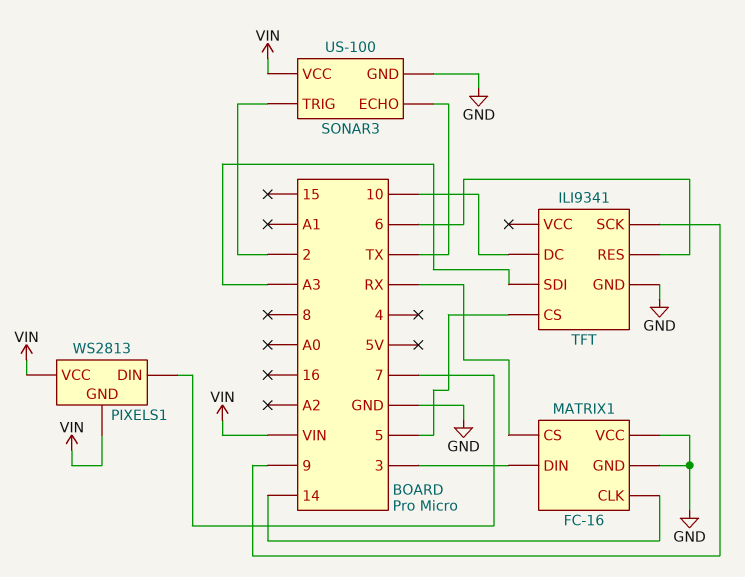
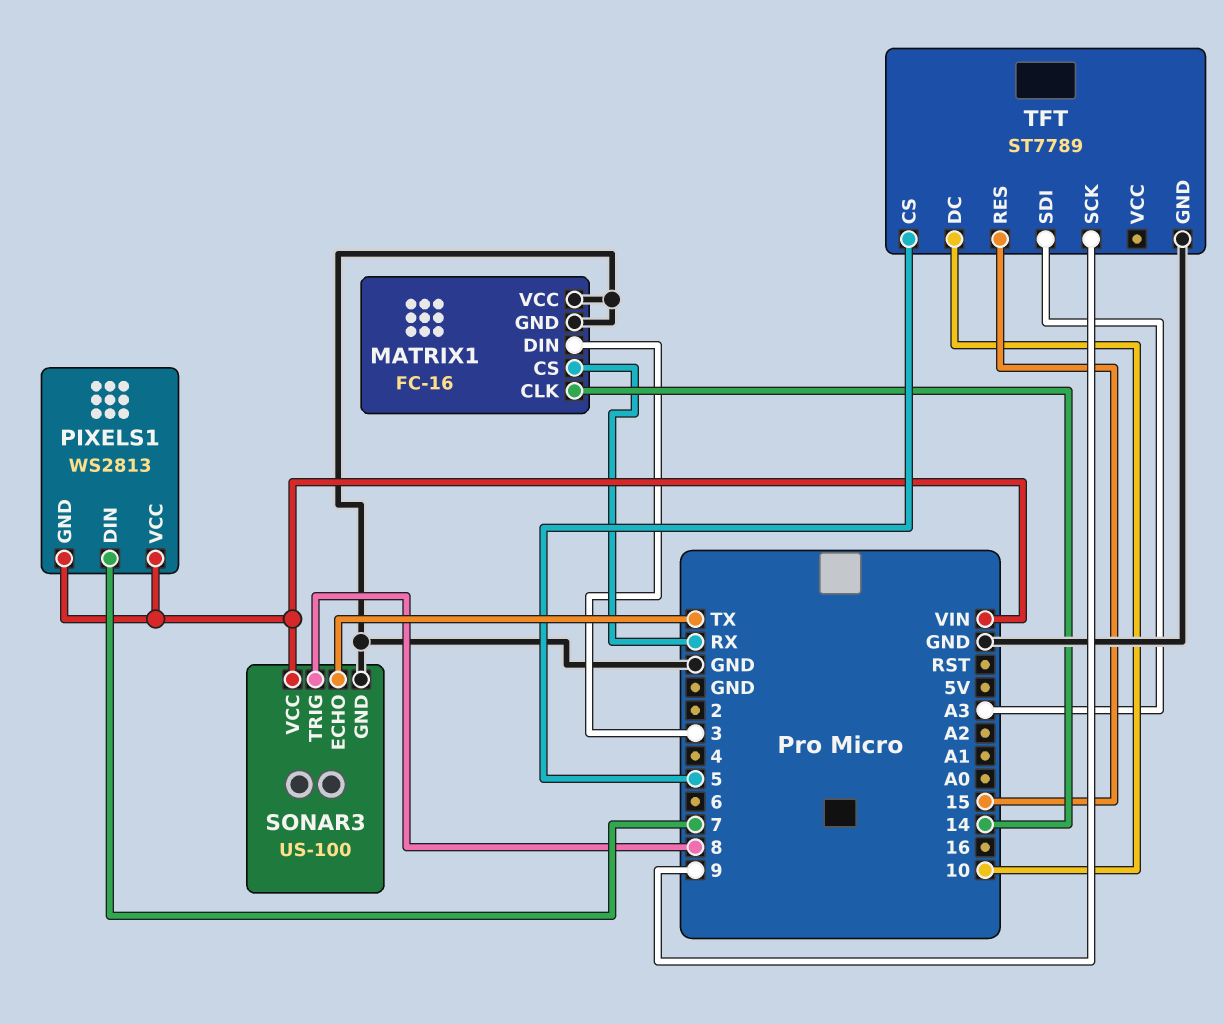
SONAR3 pin TRIG: 2 -> 8
TFT: ILI9341 -> ST7789
TFT pin RES: 6 -> 15

